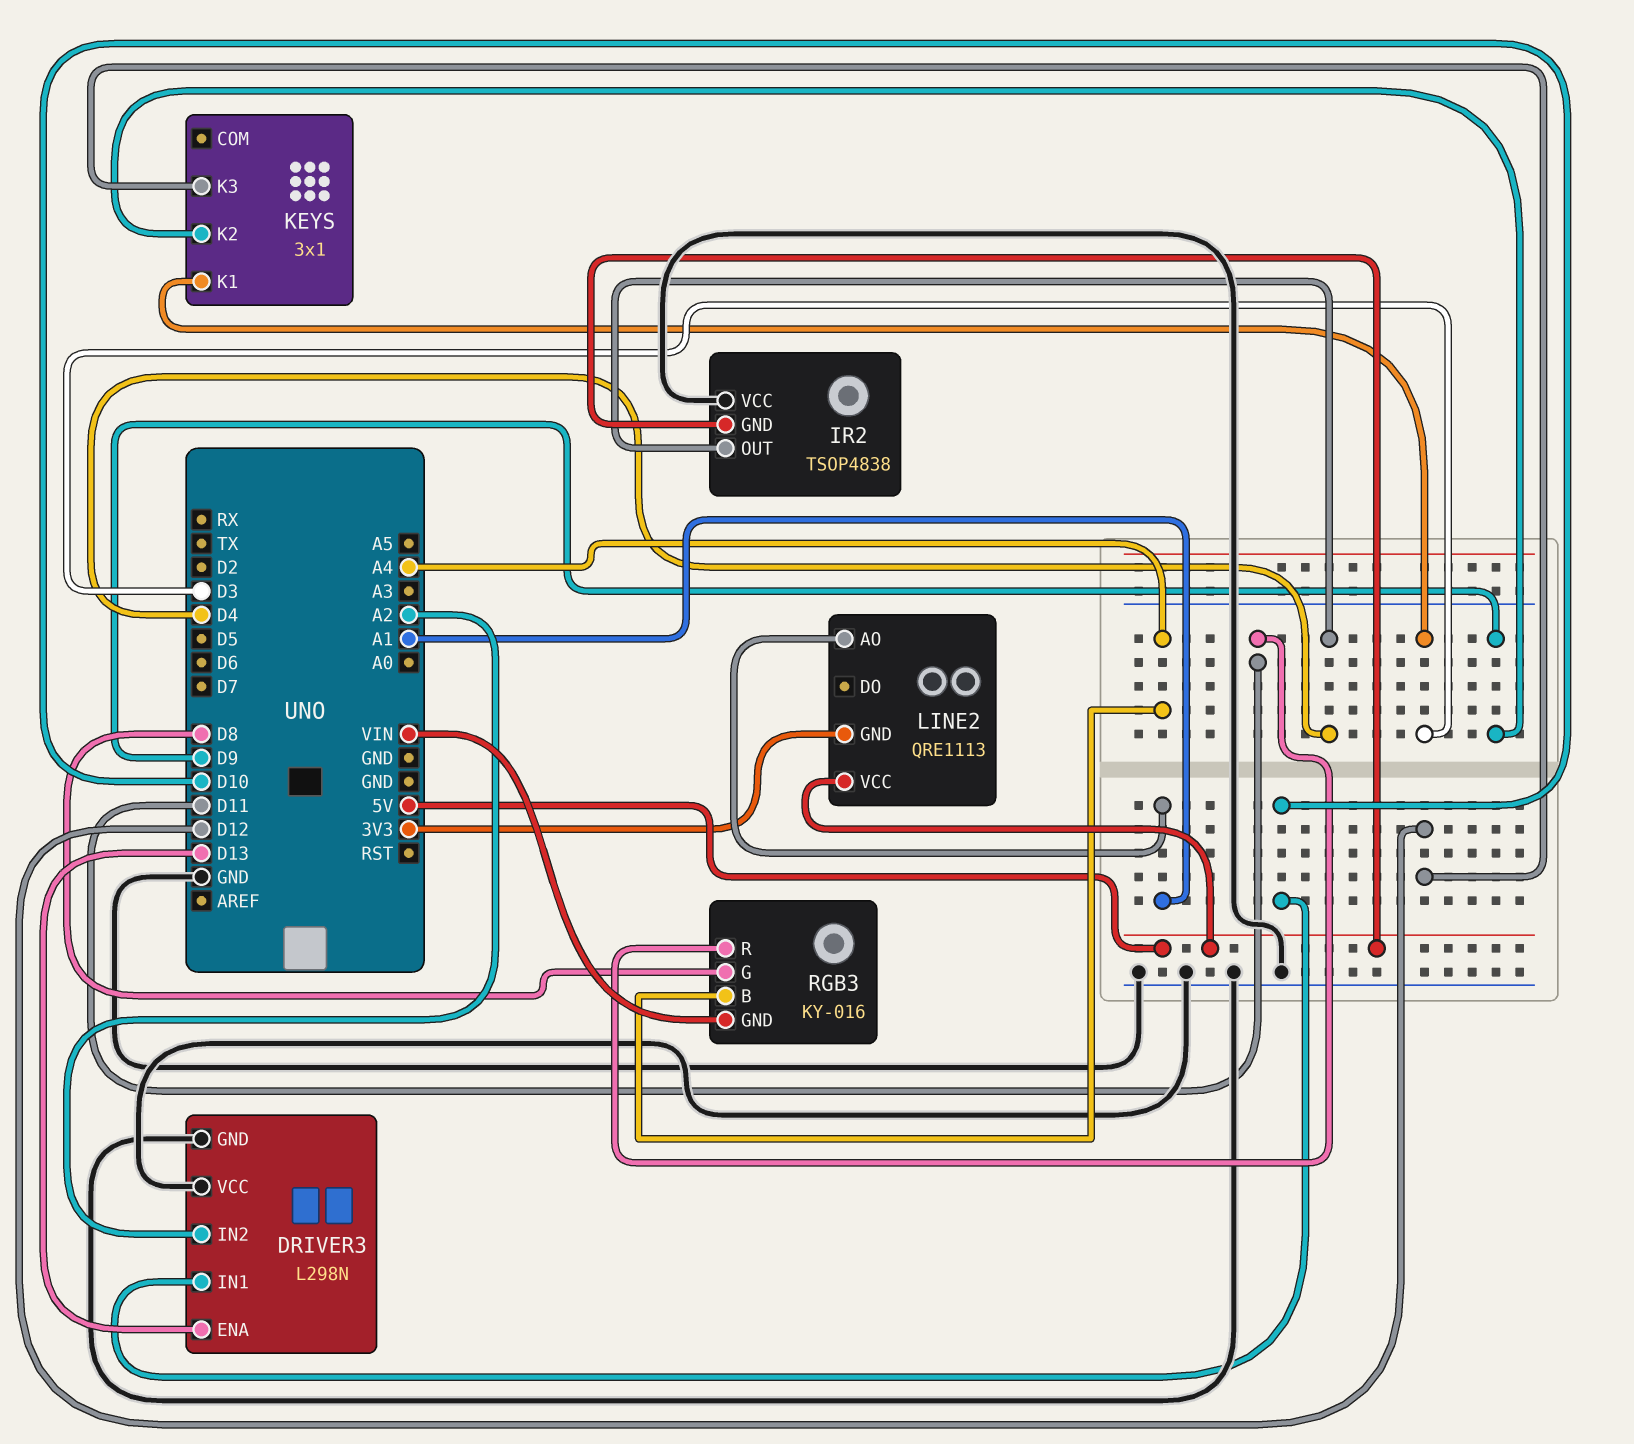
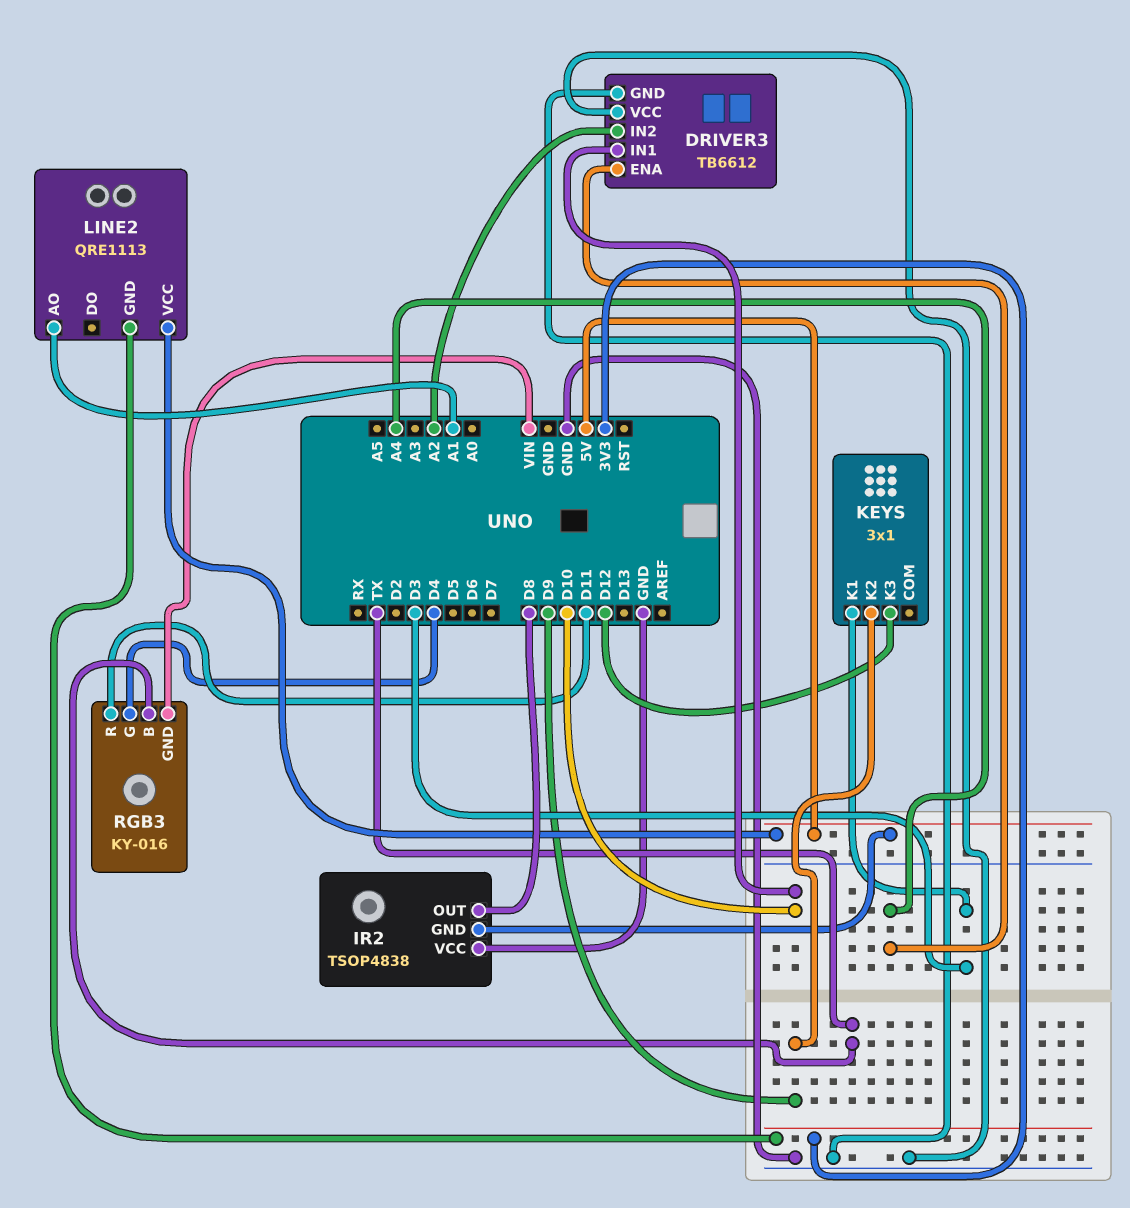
DRIVER3: L298N -> TB6612
DRIVER3 pin ENA: D13 -> A4
IR2 pin OUT: D4 -> D8
RGB3 pin B: A4 -> TX
RGB3 pin G: D8 -> D4

